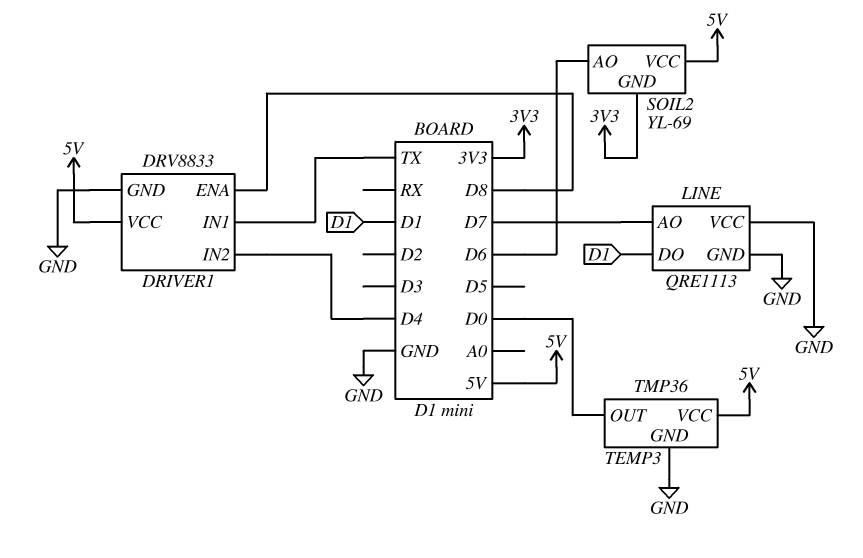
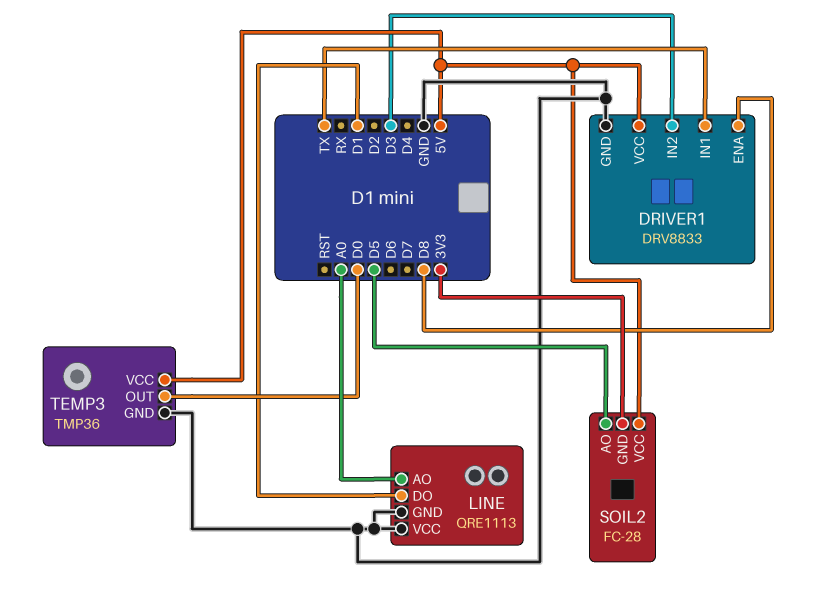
DRIVER1 pin IN2: D4 -> D3
LINE pin AO: D7 -> A0
SOIL2: YL-69 -> FC-28
SOIL2 pin AO: D6 -> D5

